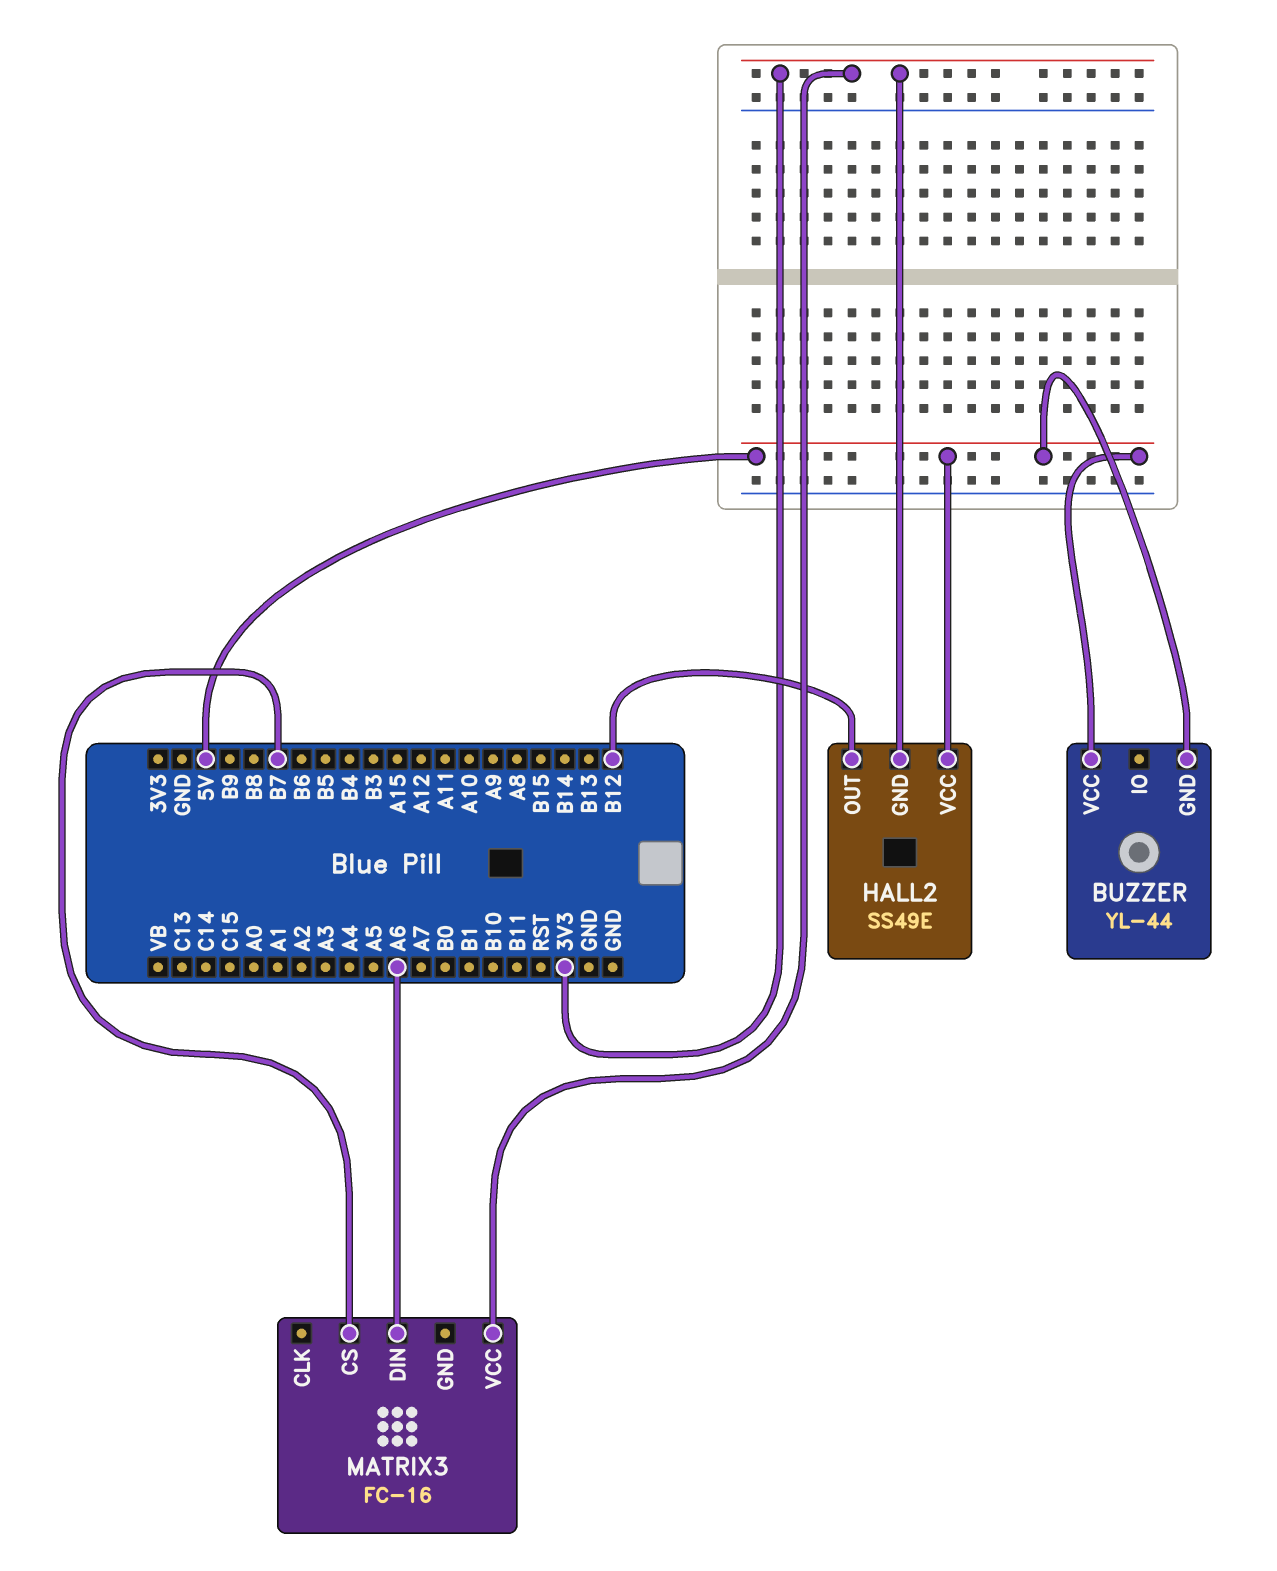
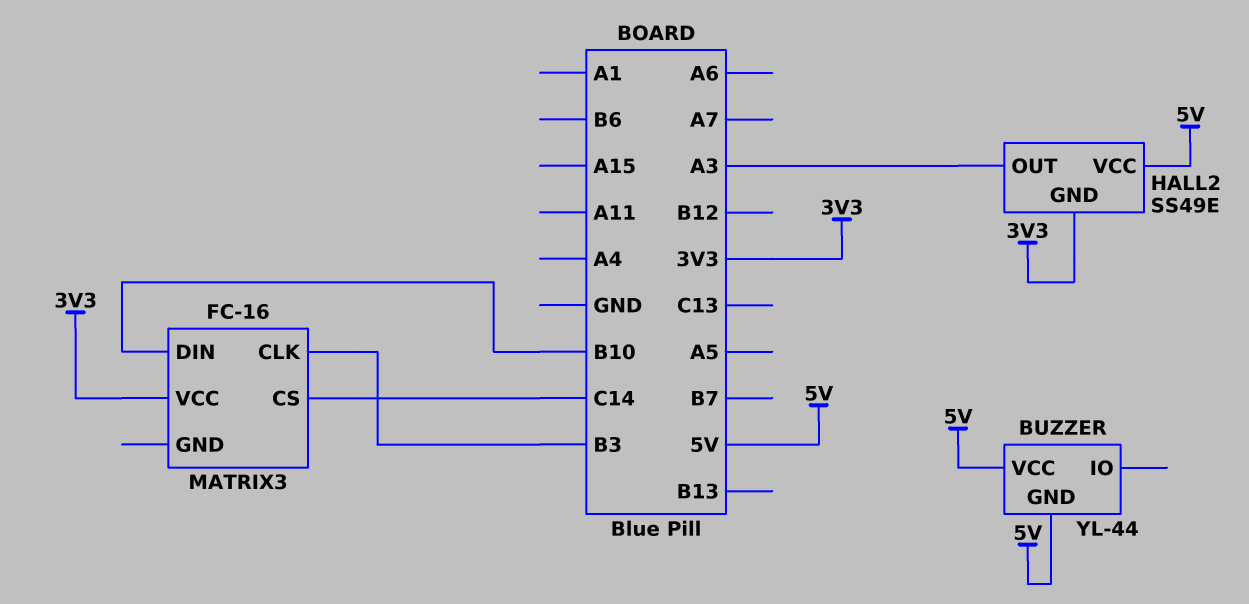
HALL2 pin OUT: B12 -> A3
MATRIX3 pin CLK: none -> B3
MATRIX3 pin CS: B7 -> C14
MATRIX3 pin DIN: A6 -> B10

